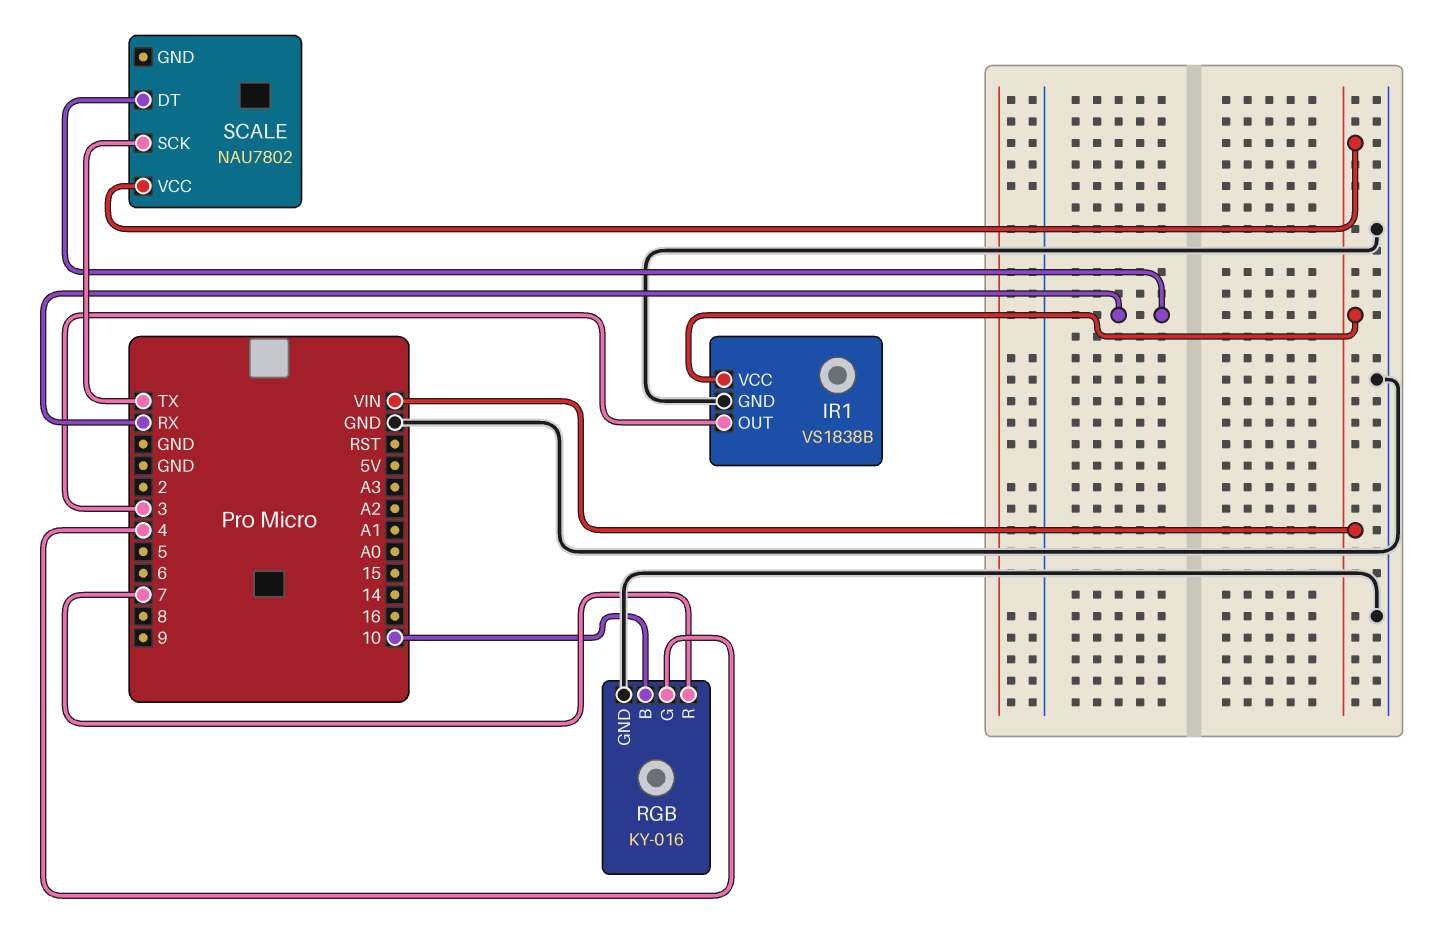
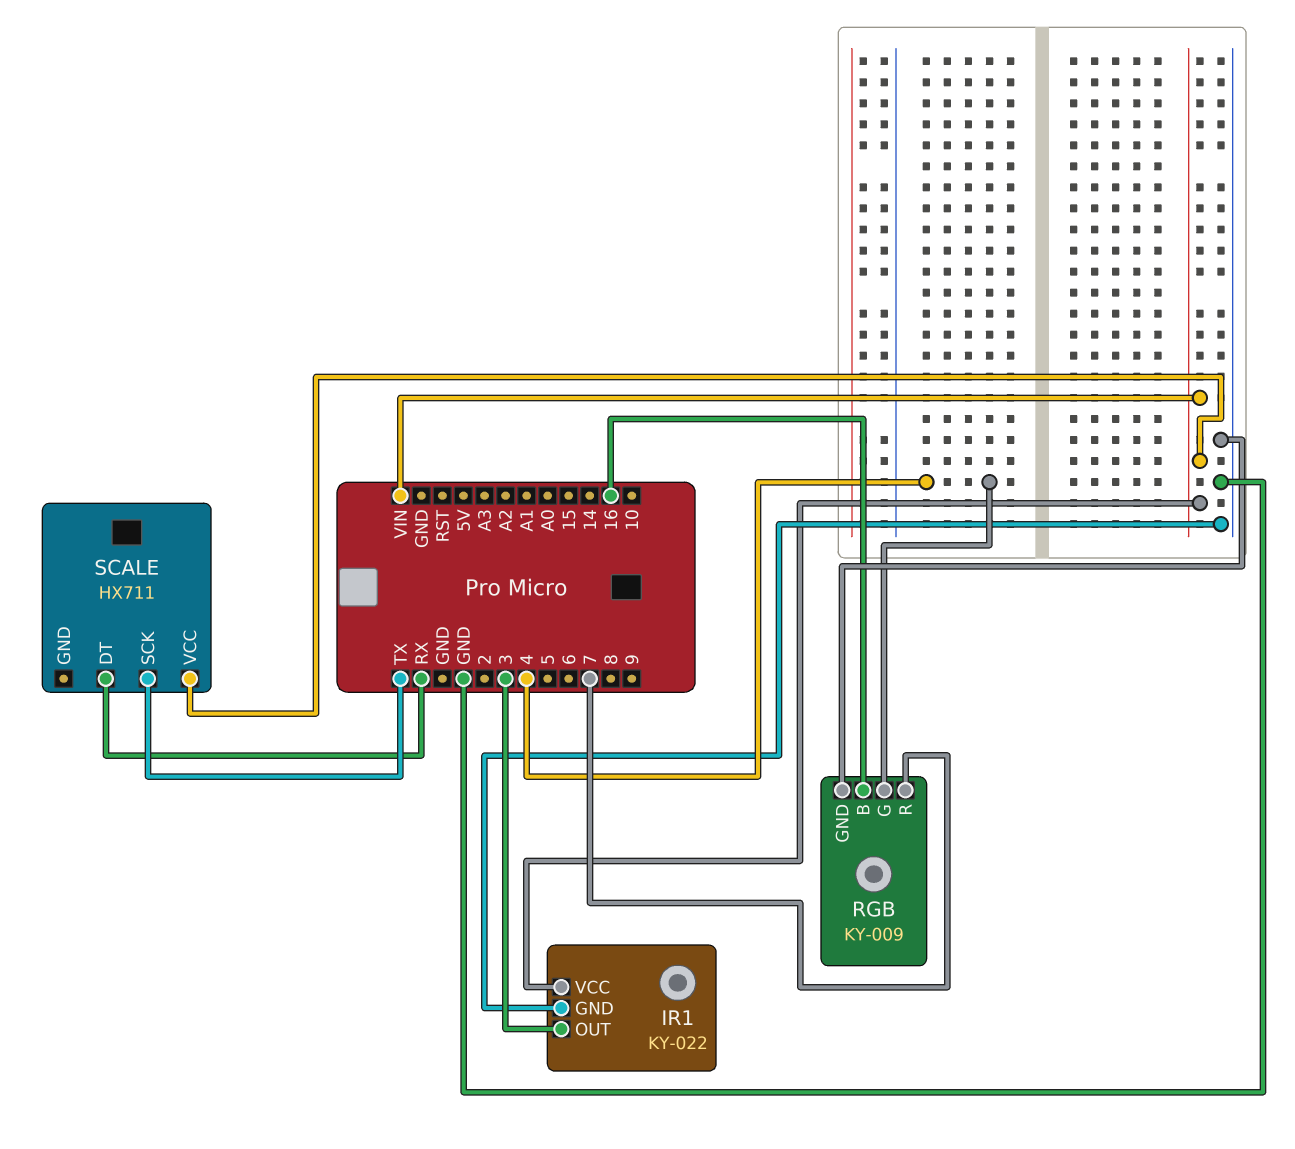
IR1: VS1838B -> KY-022
RGB: KY-016 -> KY-009
RGB pin B: 10 -> 16
SCALE: NAU7802 -> HX711

